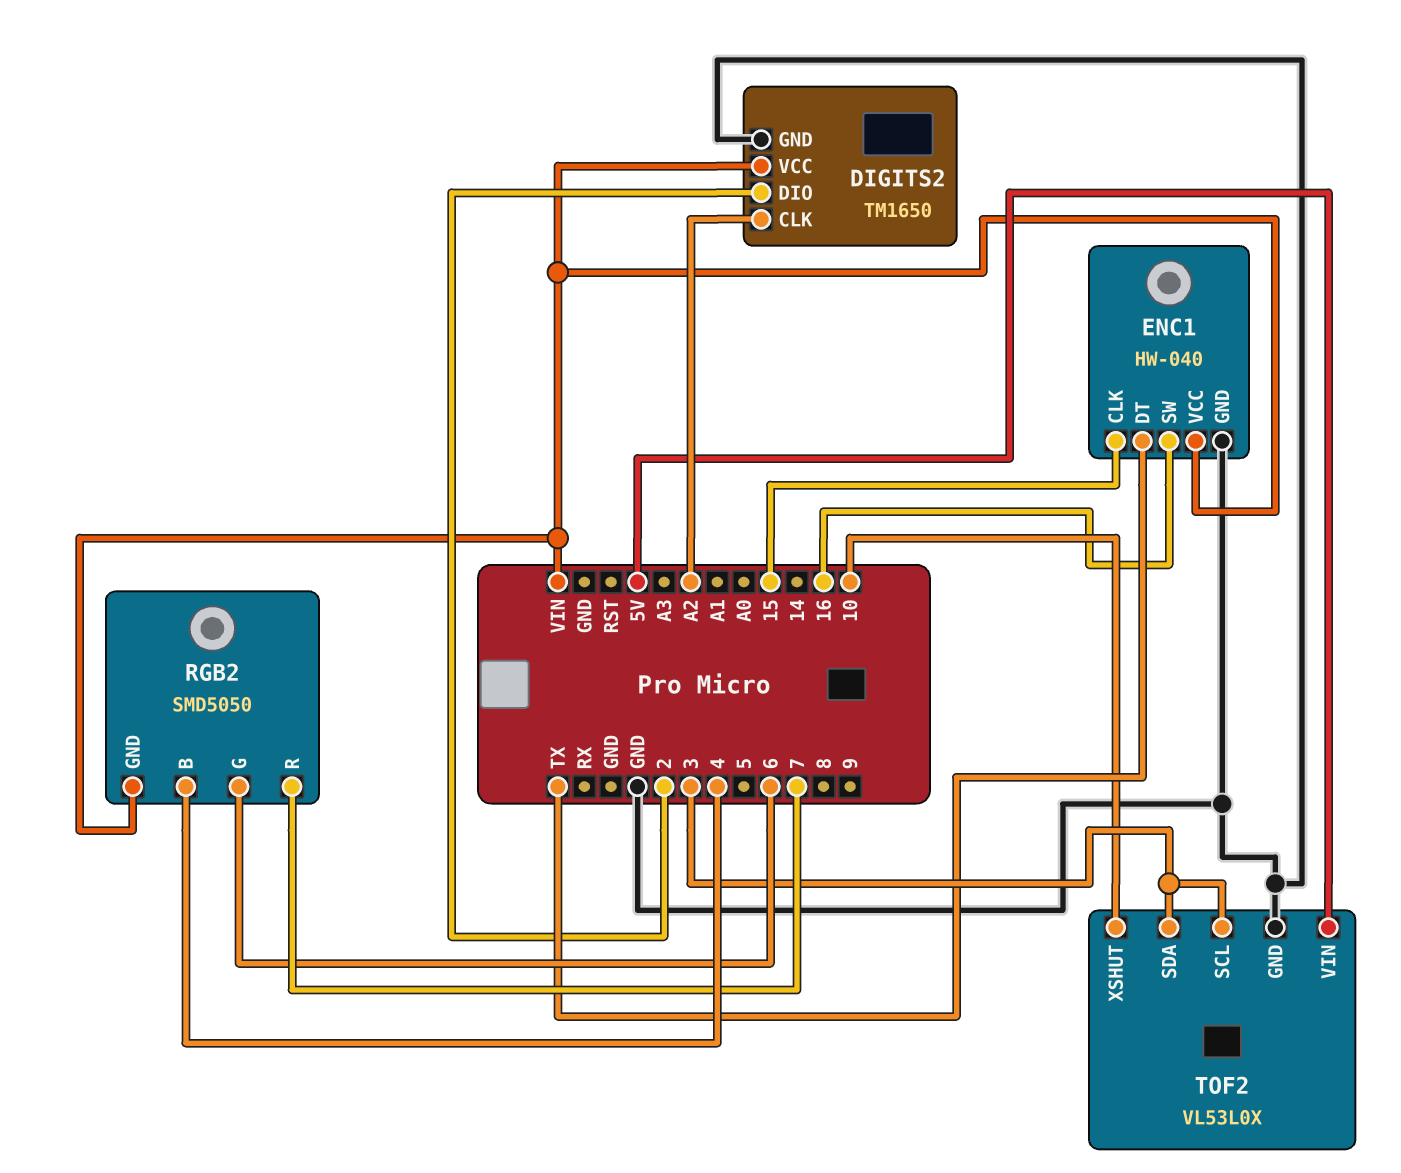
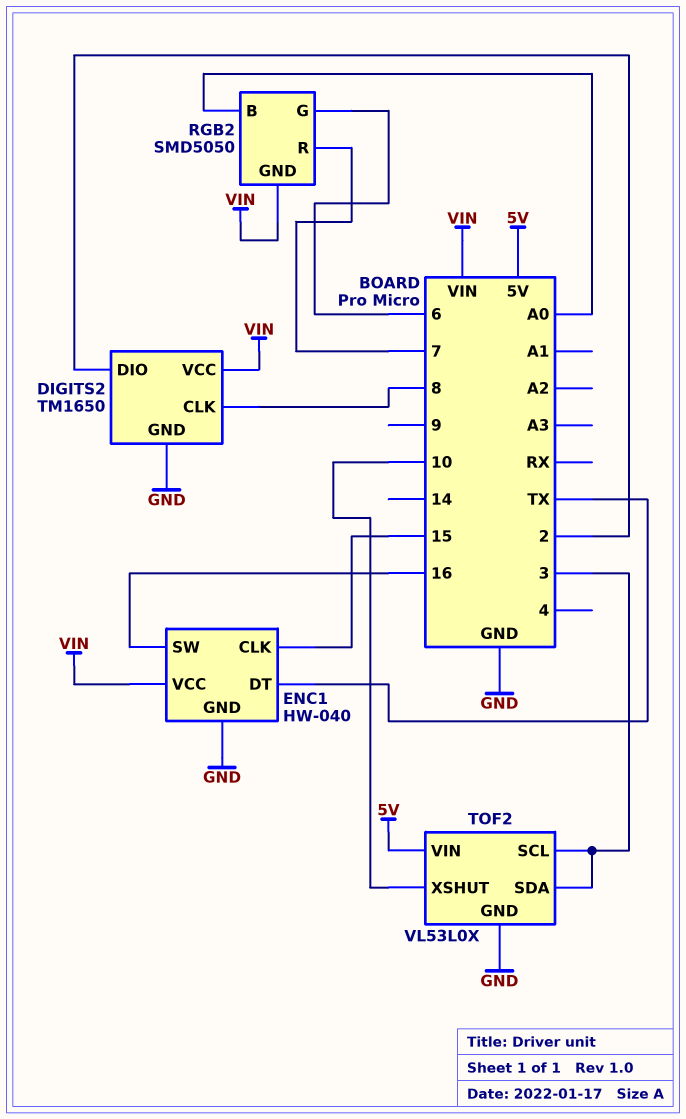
DIGITS2 pin CLK: A2 -> 8
RGB2 pin B: 4 -> A0

